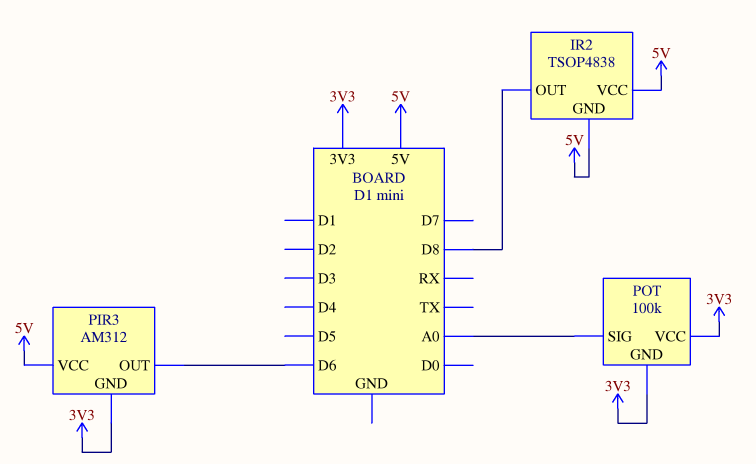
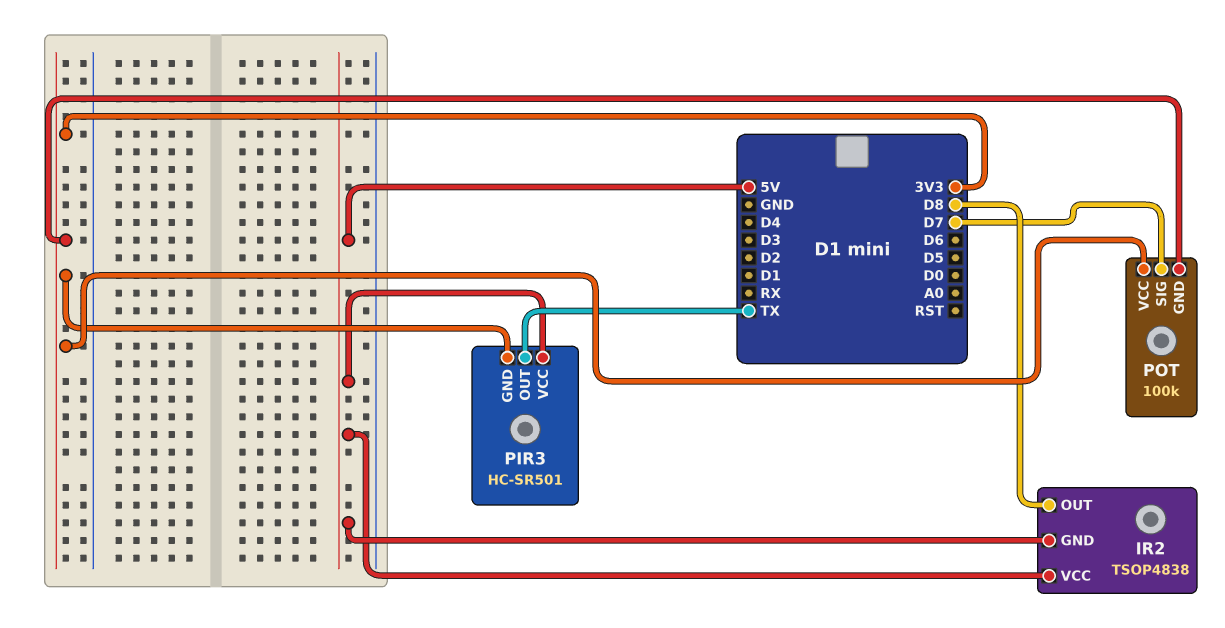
PIR3: AM312 -> HC-SR501
PIR3 pin OUT: D6 -> TX
POT pin SIG: A0 -> D7

